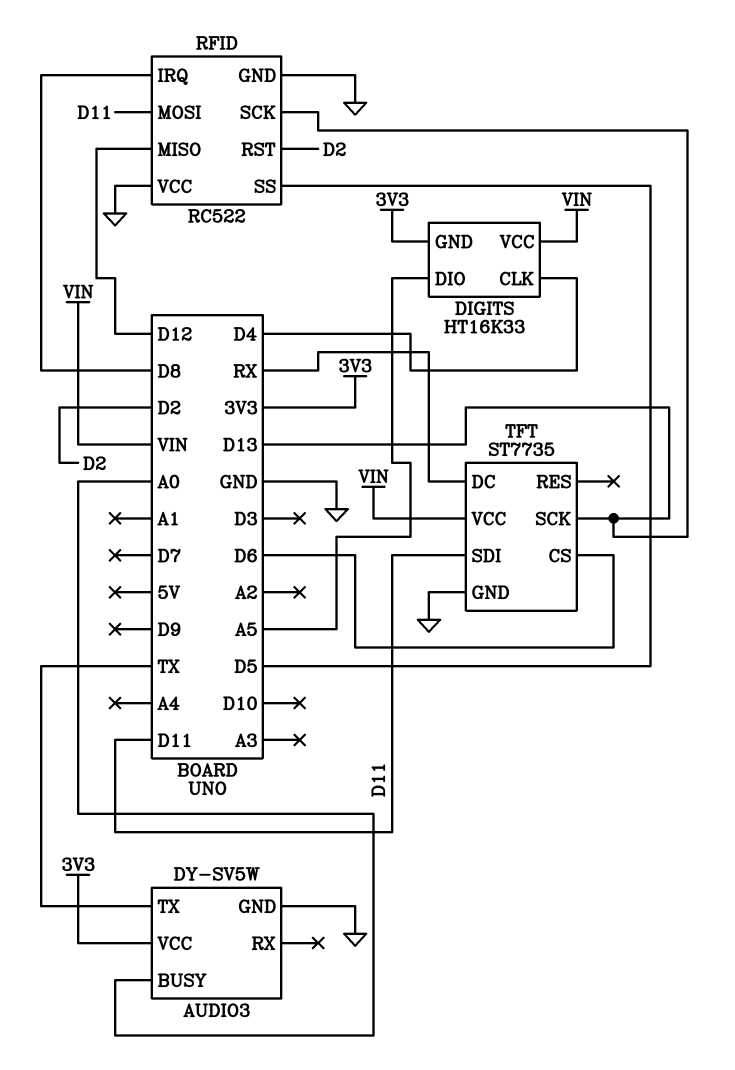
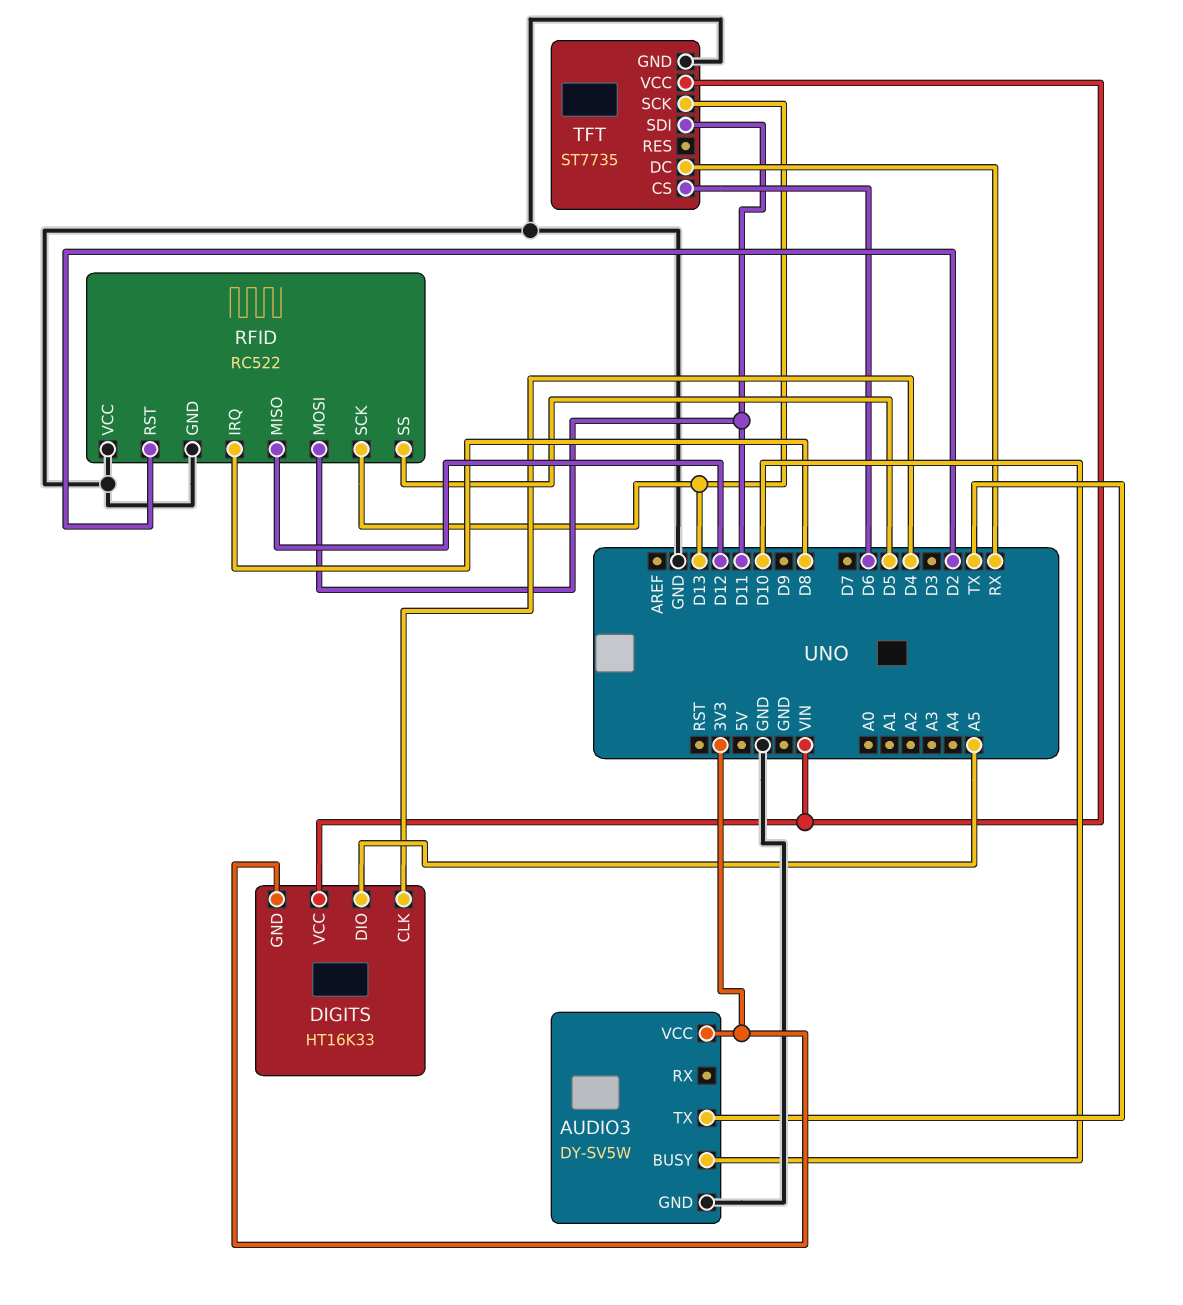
AUDIO3 pin BUSY: A0 -> D10

